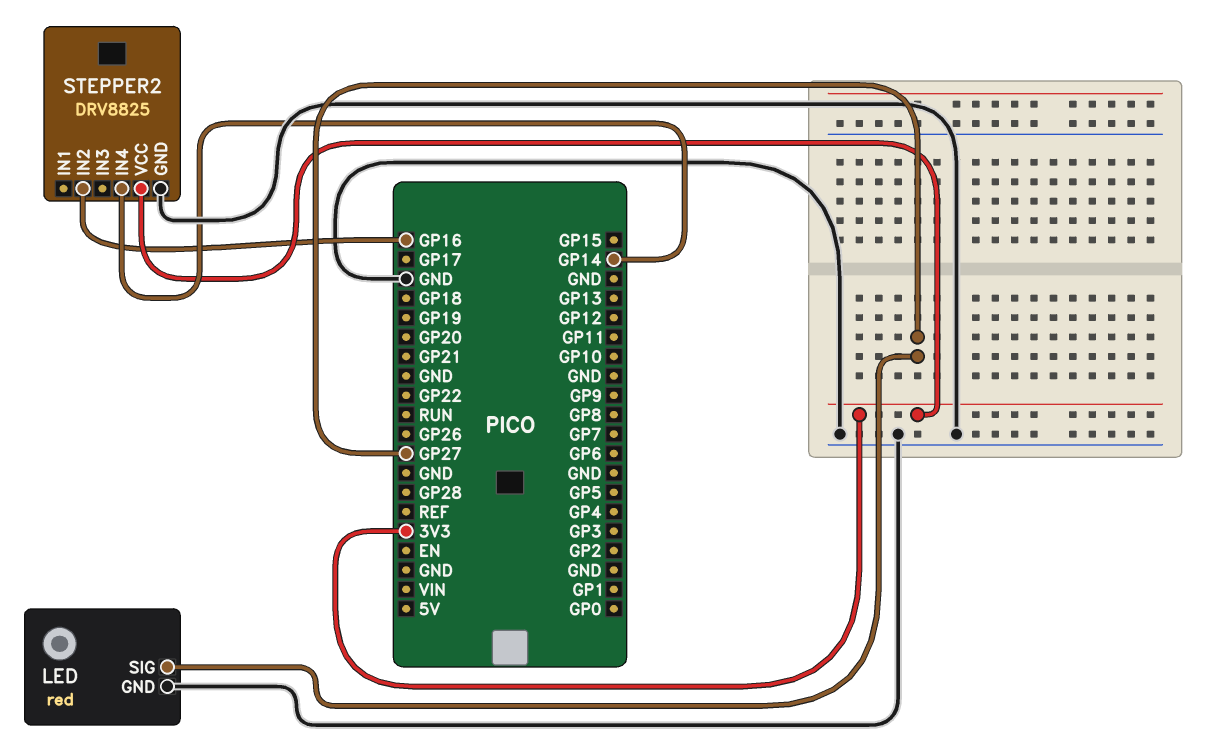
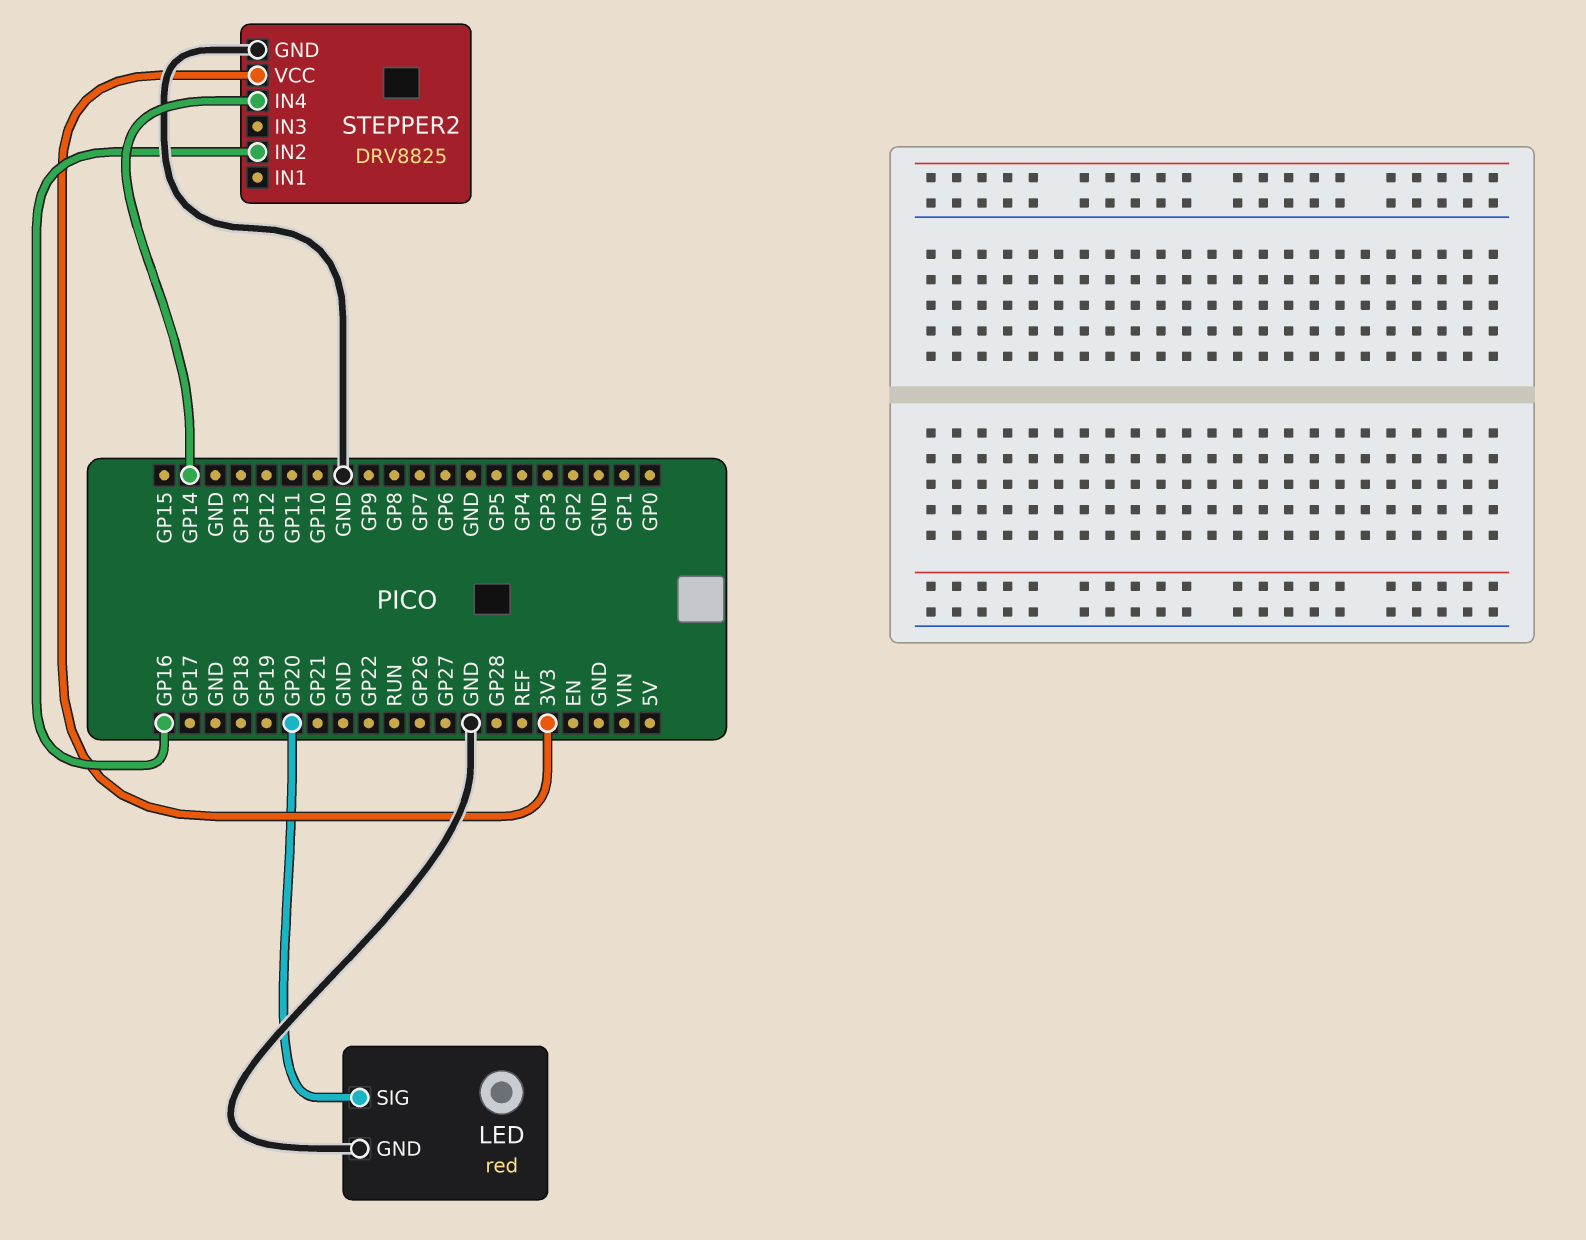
LED pin SIG: GP27 -> GP20

